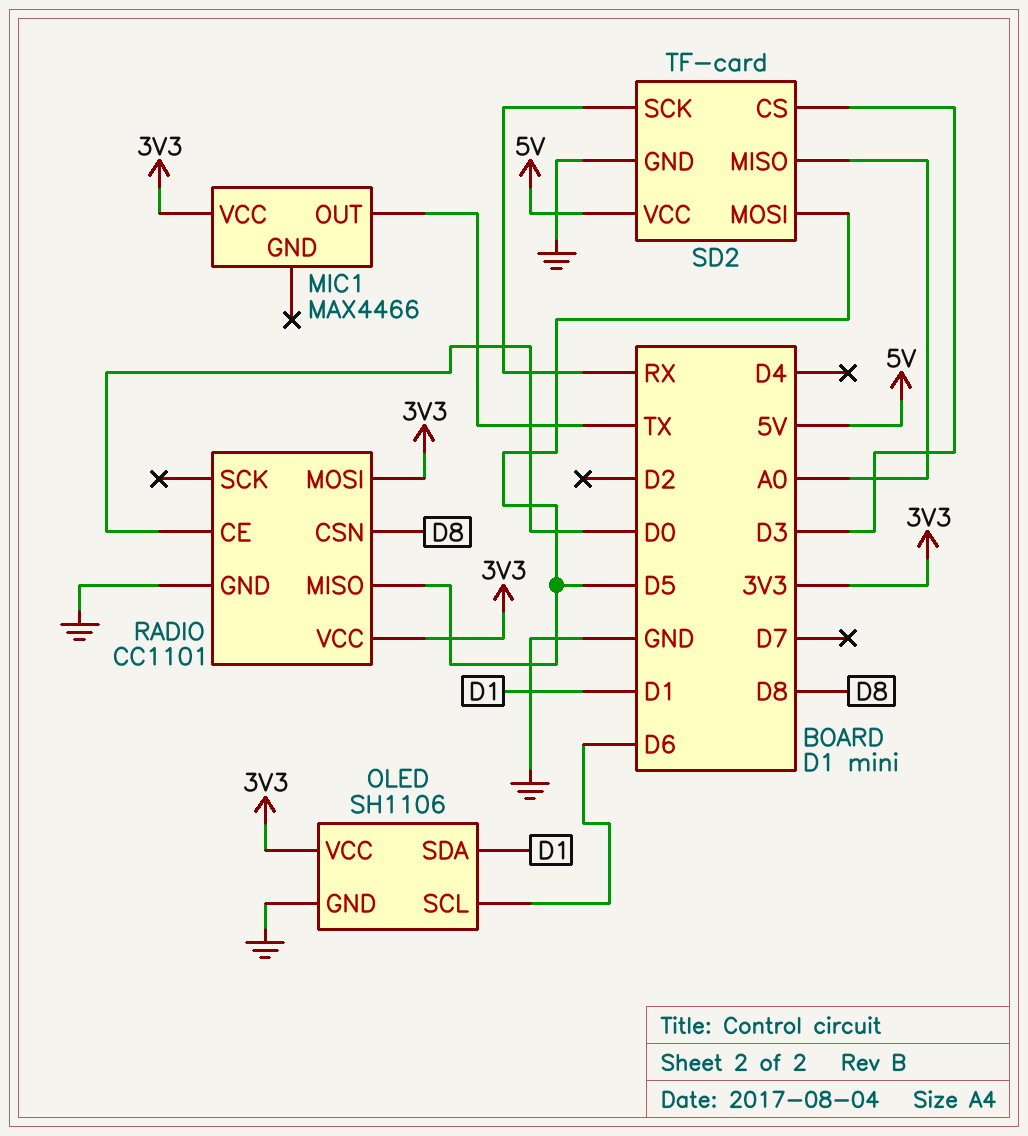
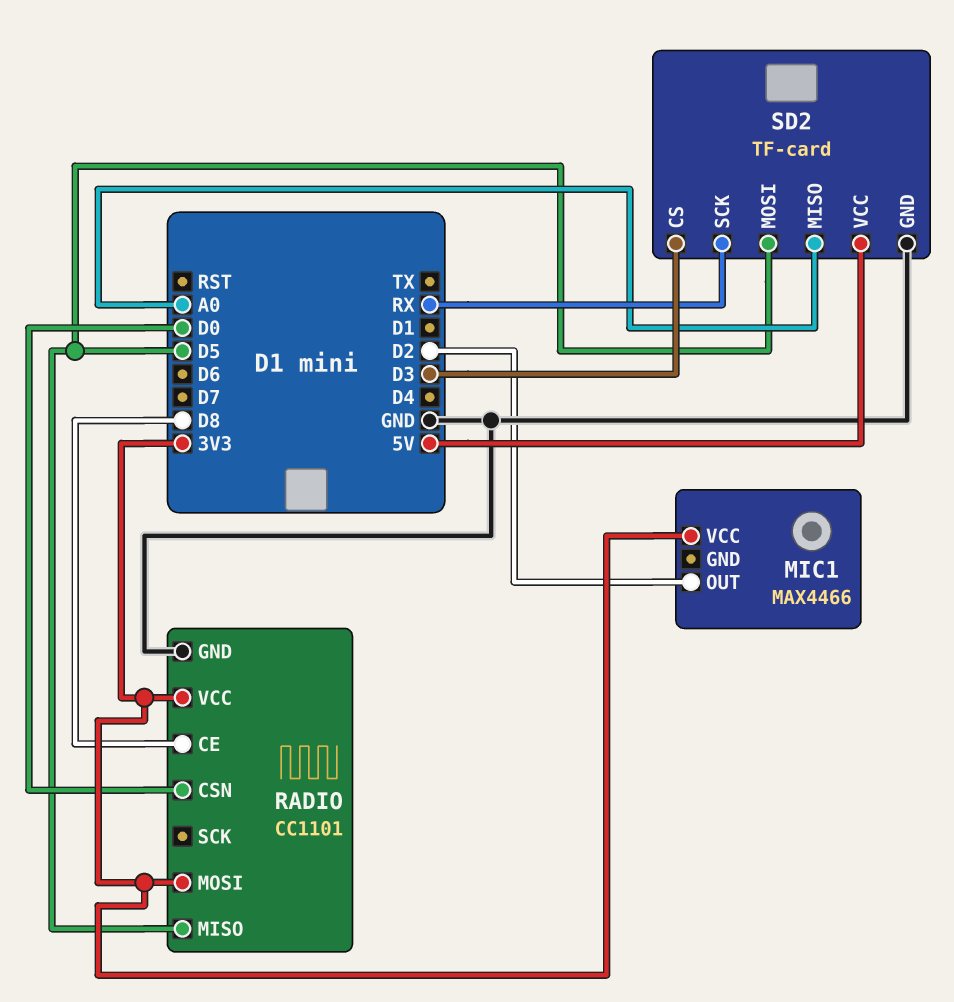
MIC1 pin OUT: TX -> D2
OLED: SH1106 -> none
OLED pin GND: GND -> none
OLED pin SCL: D6 -> none
OLED pin SDA: D1 -> none
OLED pin VCC: 3V3 -> none
RADIO pin CE: D0 -> D8
RADIO pin CSN: D8 -> D0

